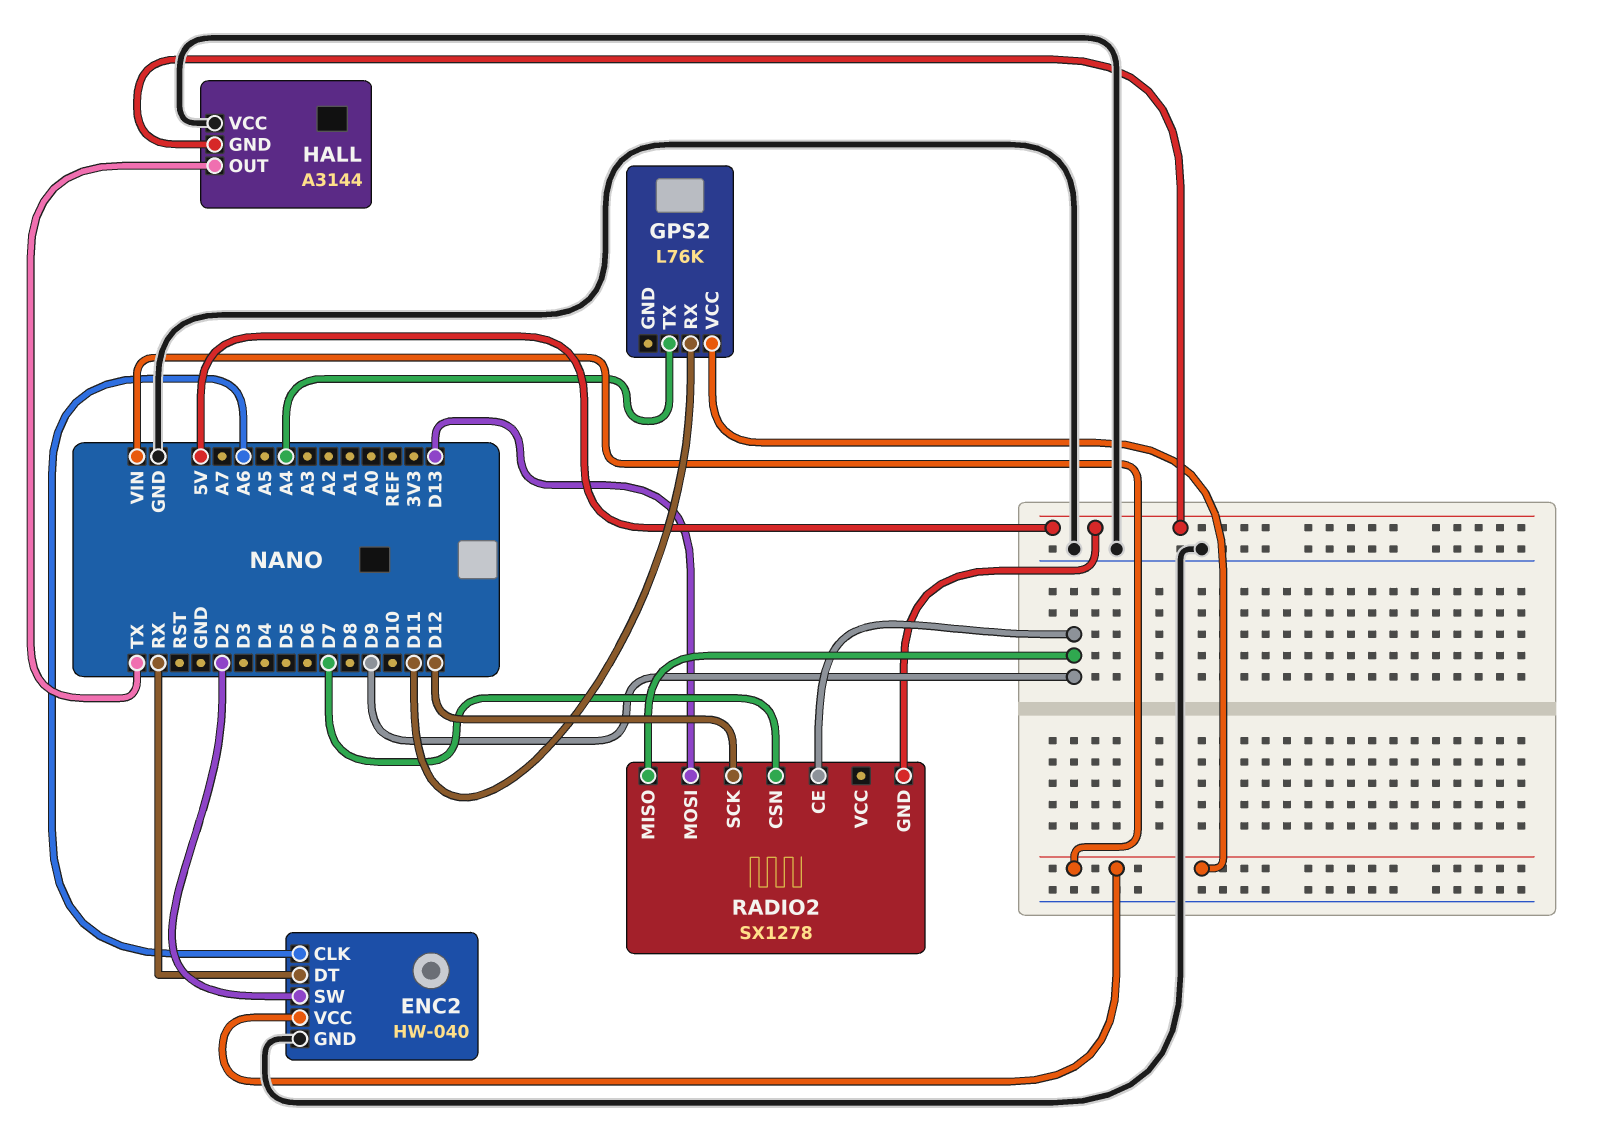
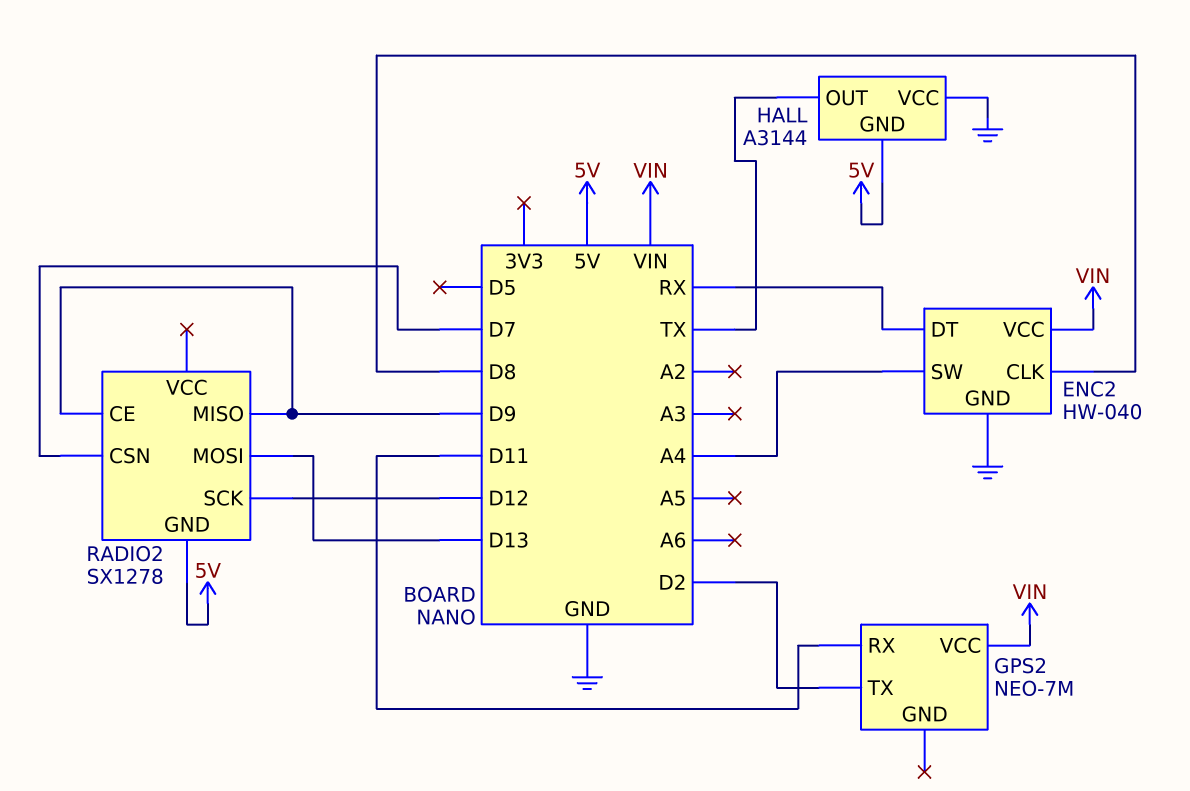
ENC2 pin CLK: A6 -> D8
ENC2 pin SW: D2 -> A4
GPS2: L76K -> NEO-7M
GPS2 pin TX: A4 -> D2

